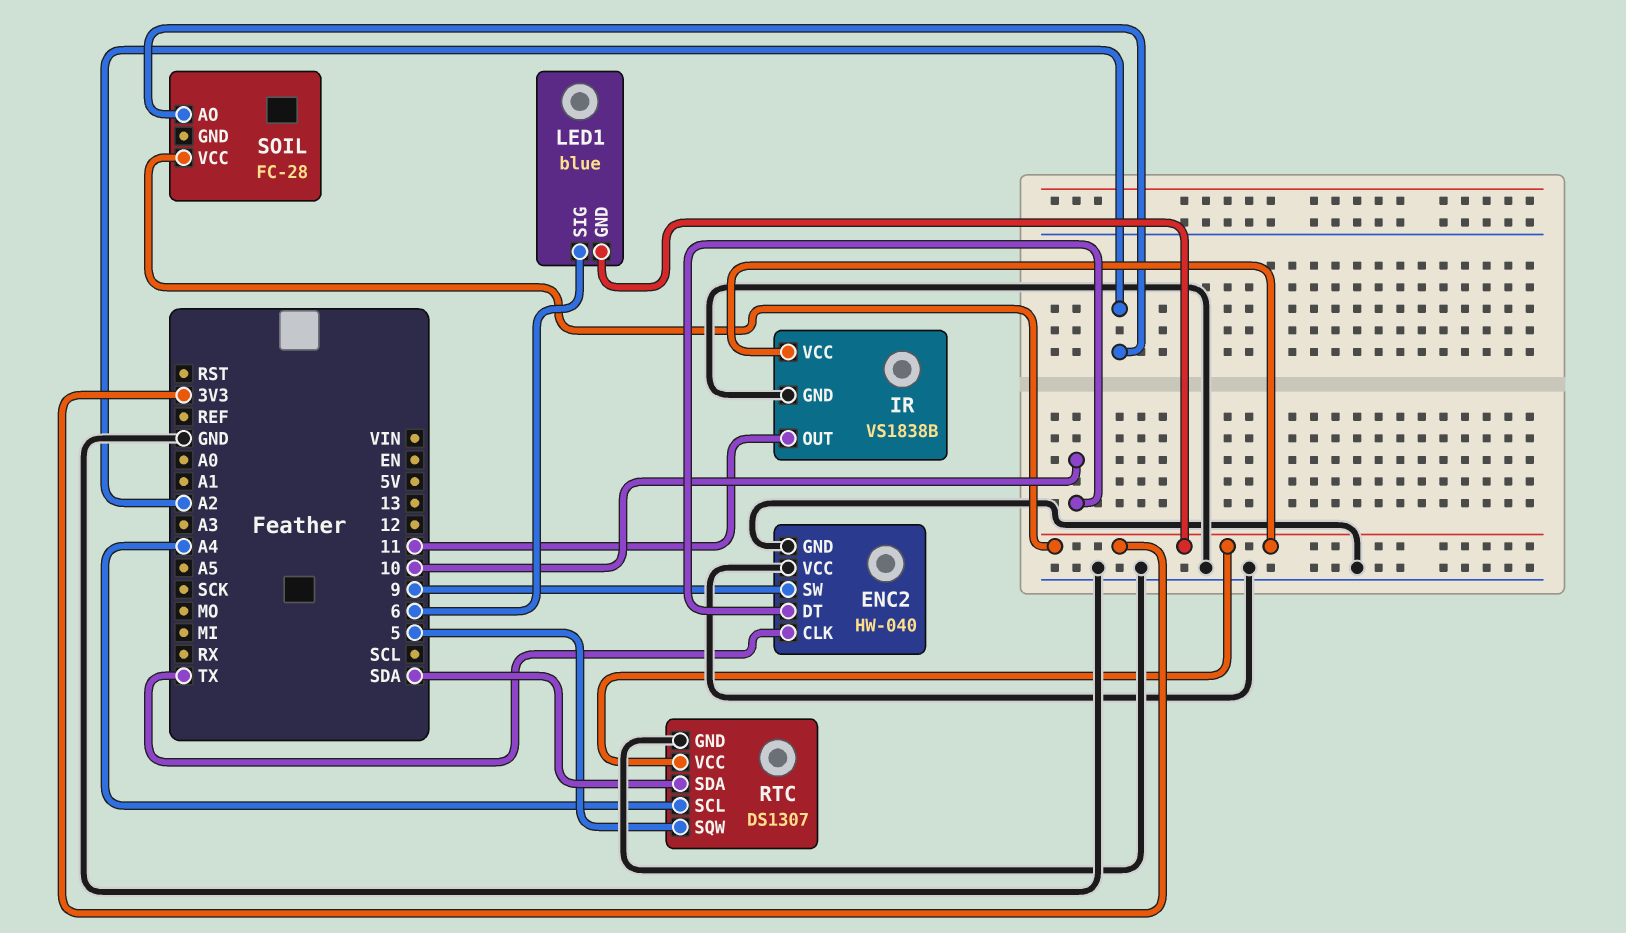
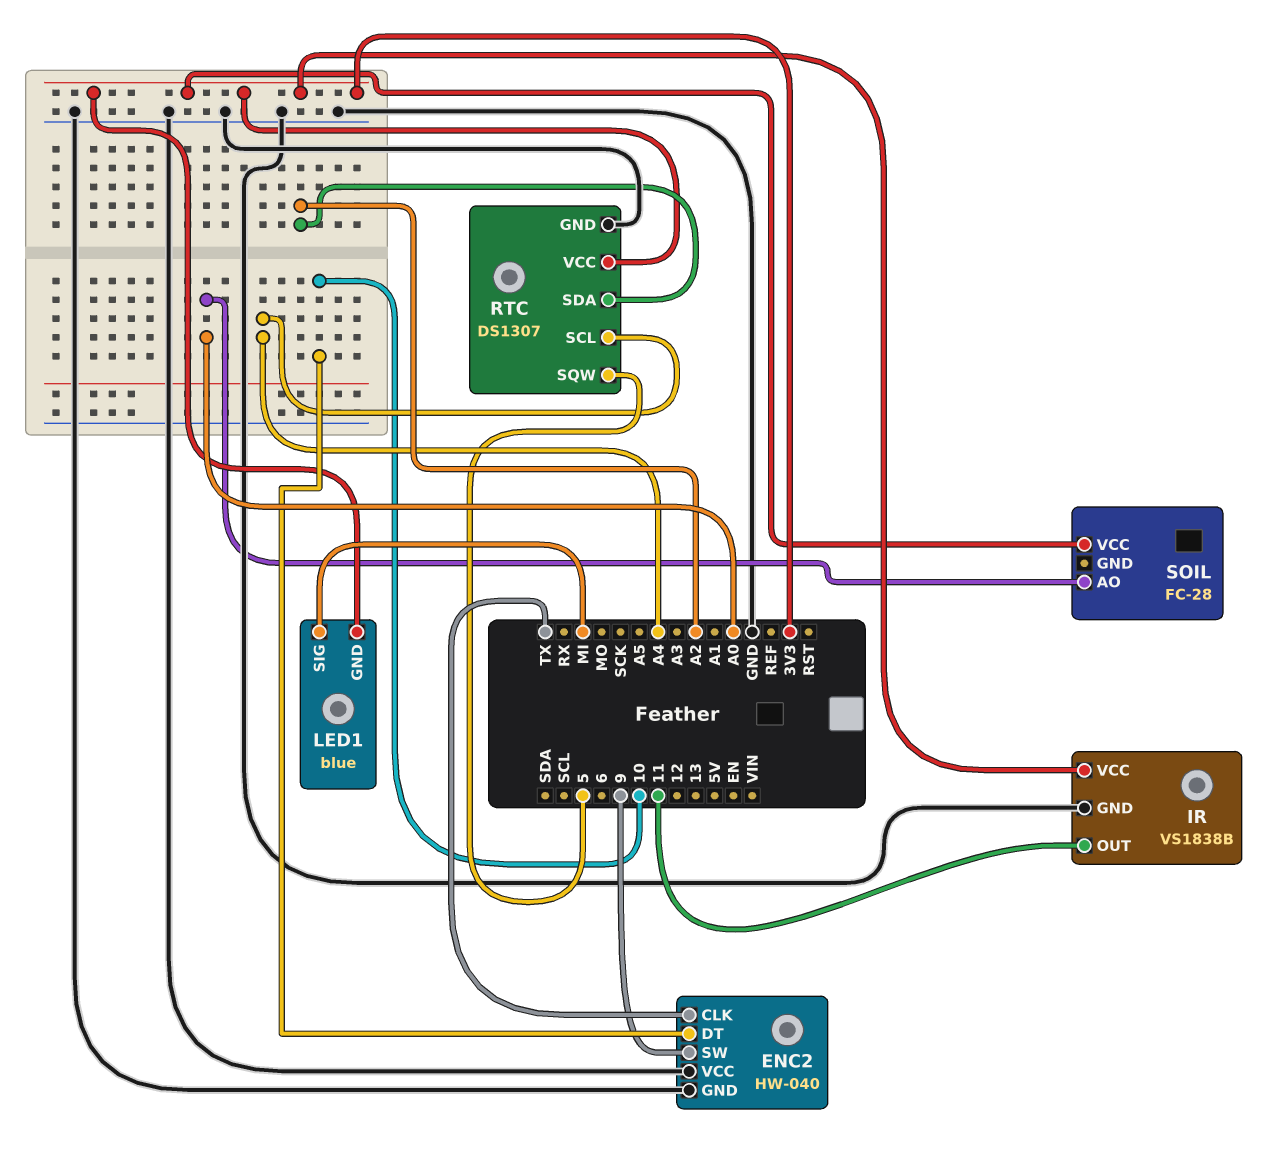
LED1 pin SIG: 6 -> MI
RTC pin SDA: SDA -> A2
SOIL pin AO: A2 -> A0

